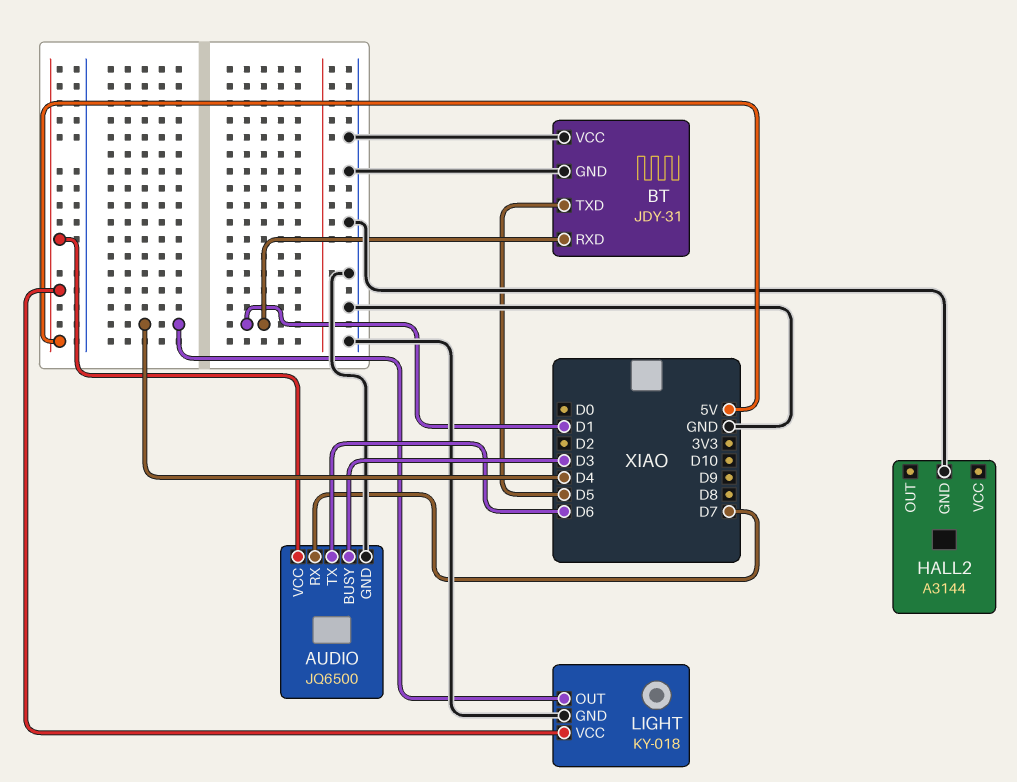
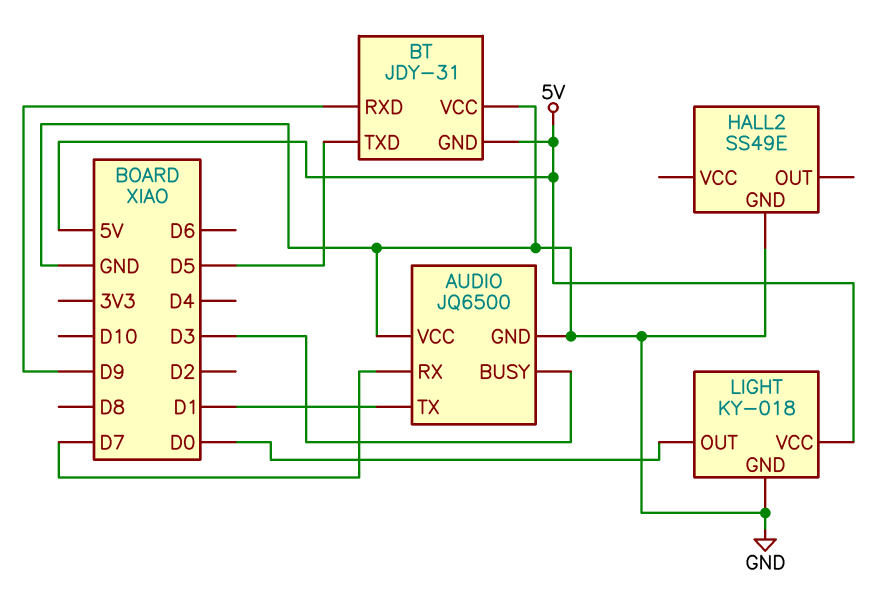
AUDIO pin TX: D6 -> D1
AUDIO pin VCC: 5V -> GND
BT pin GND: GND -> 5V
BT pin RXD: D1 -> D9
HALL2: A3144 -> SS49E
LIGHT pin OUT: D4 -> D0

